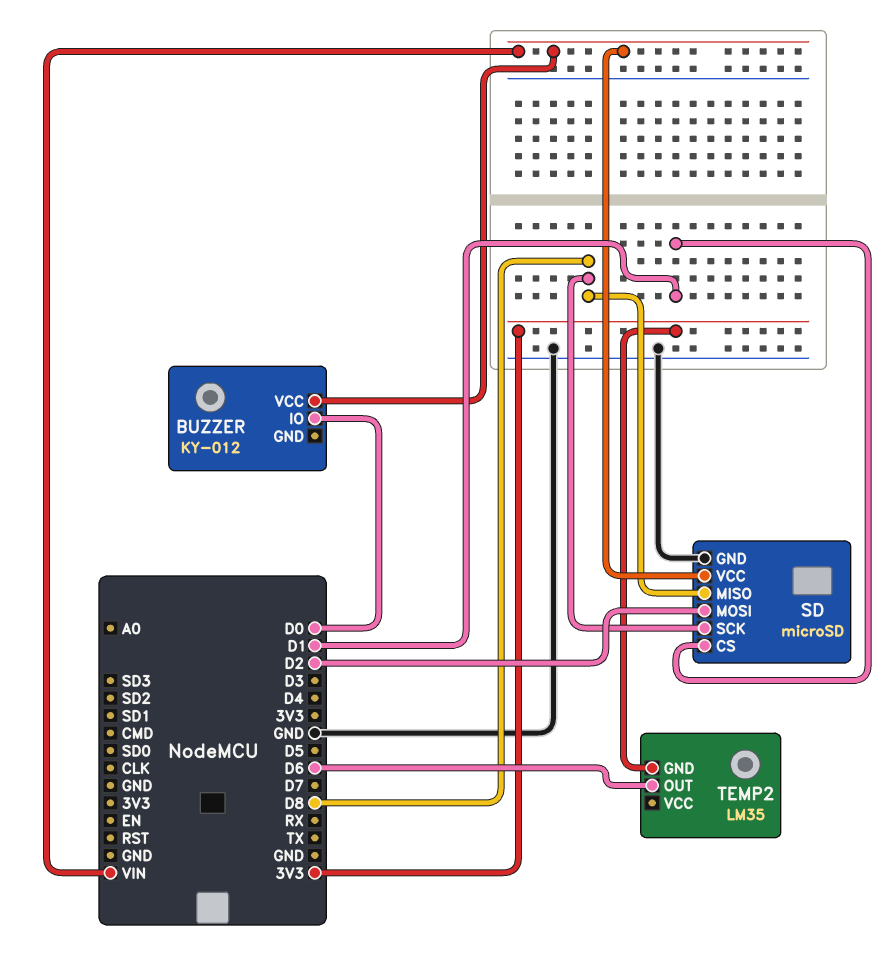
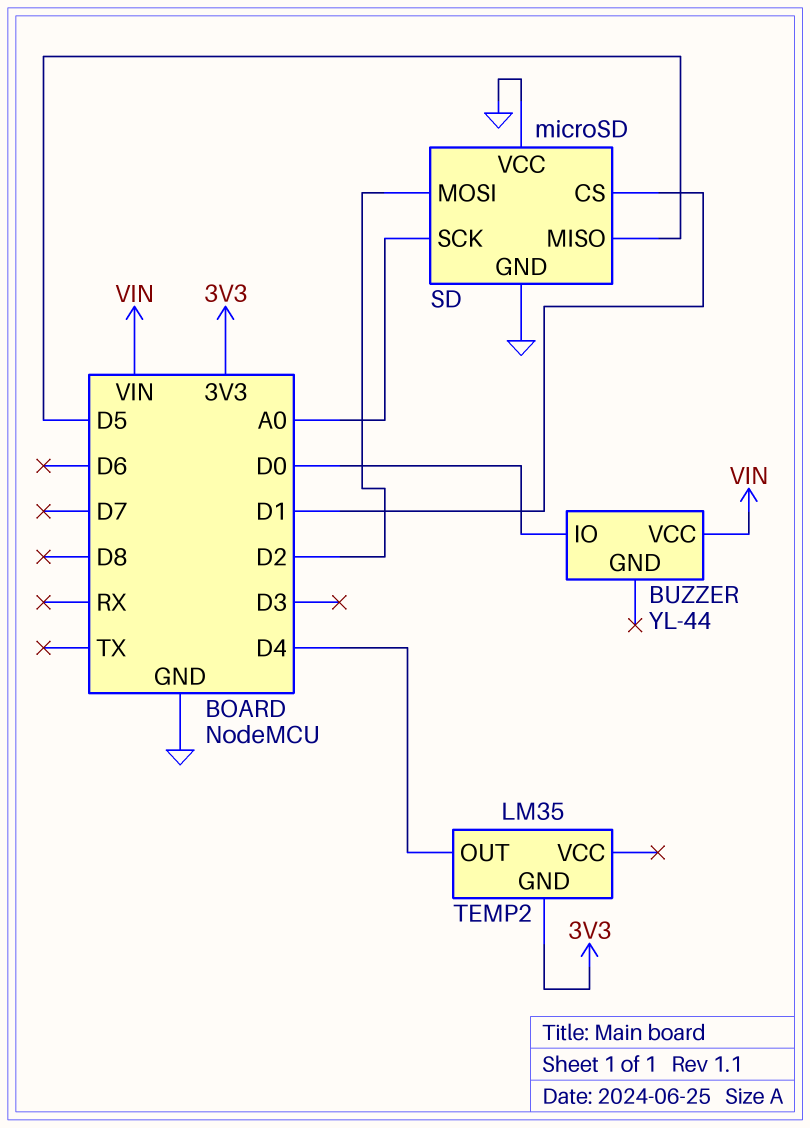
BUZZER: KY-012 -> YL-44
SD pin MISO: D8 -> D5
SD pin SCK: D8 -> A0
SD pin VCC: VIN -> GND
TEMP2 pin OUT: D6 -> D4

